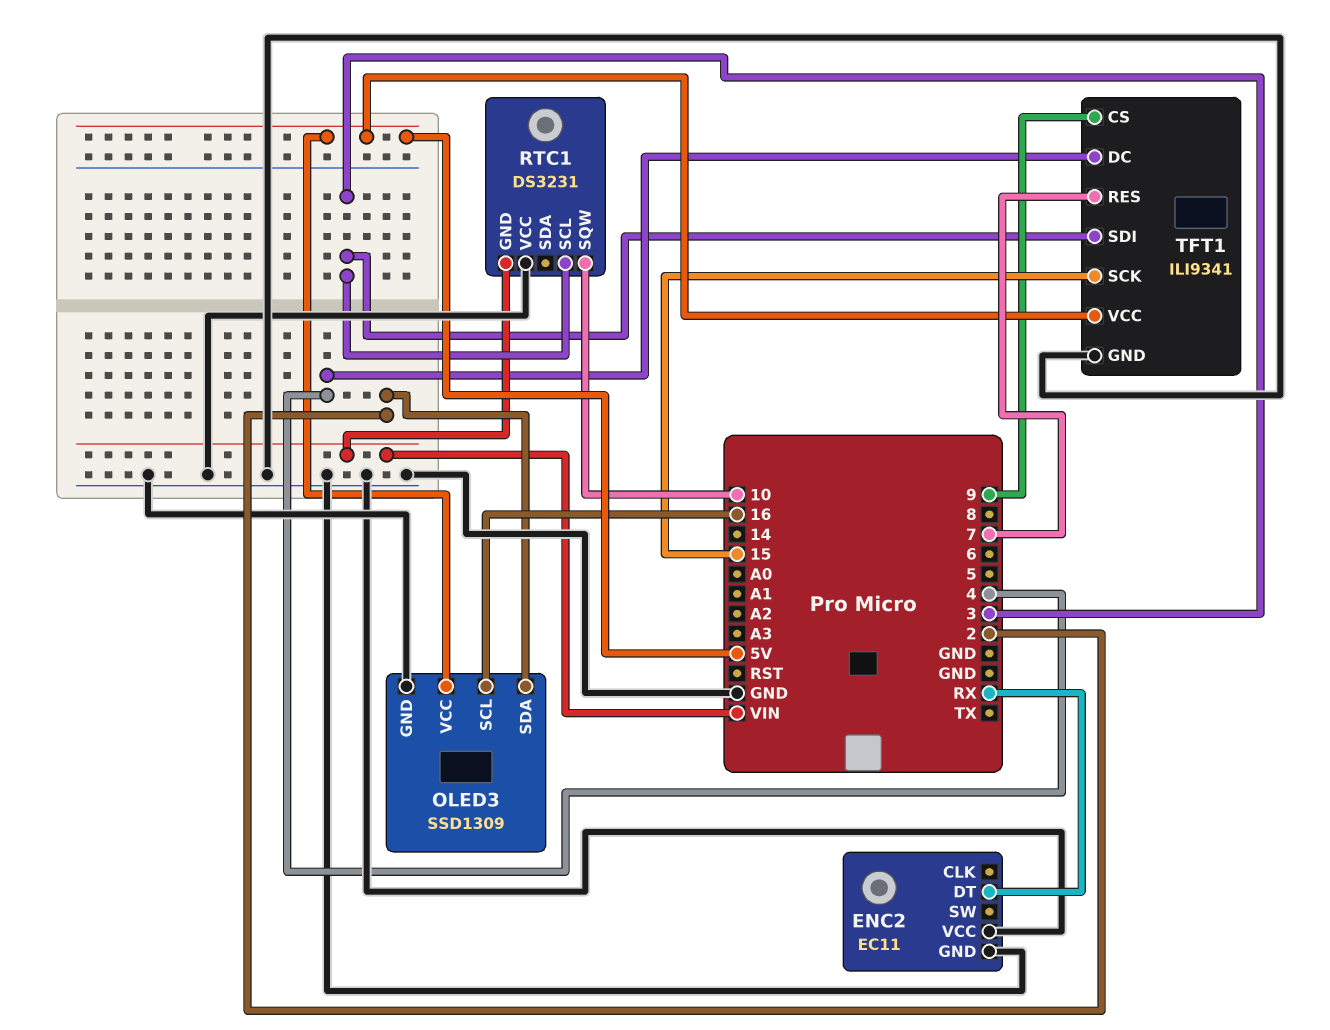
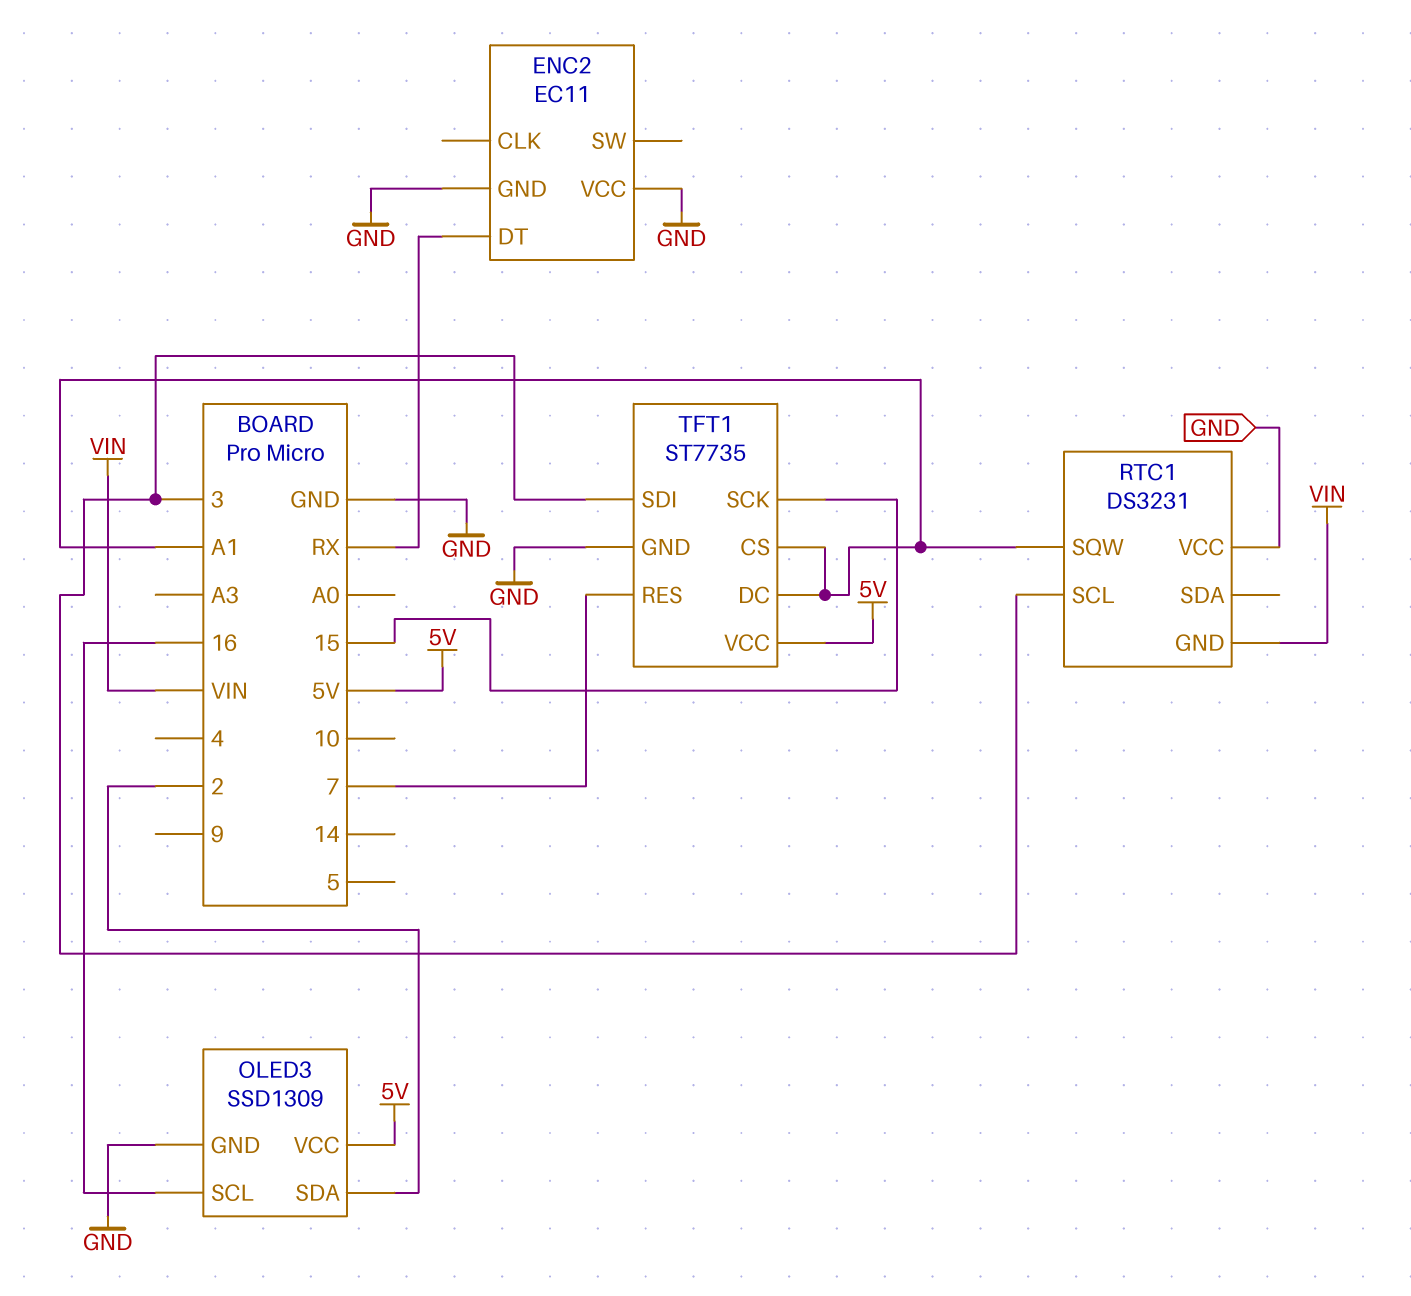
RTC1 pin SQW: 10 -> A1
TFT1: ILI9341 -> ST7735
TFT1 pin CS: 9 -> A1
TFT1 pin DC: 4 -> A1

